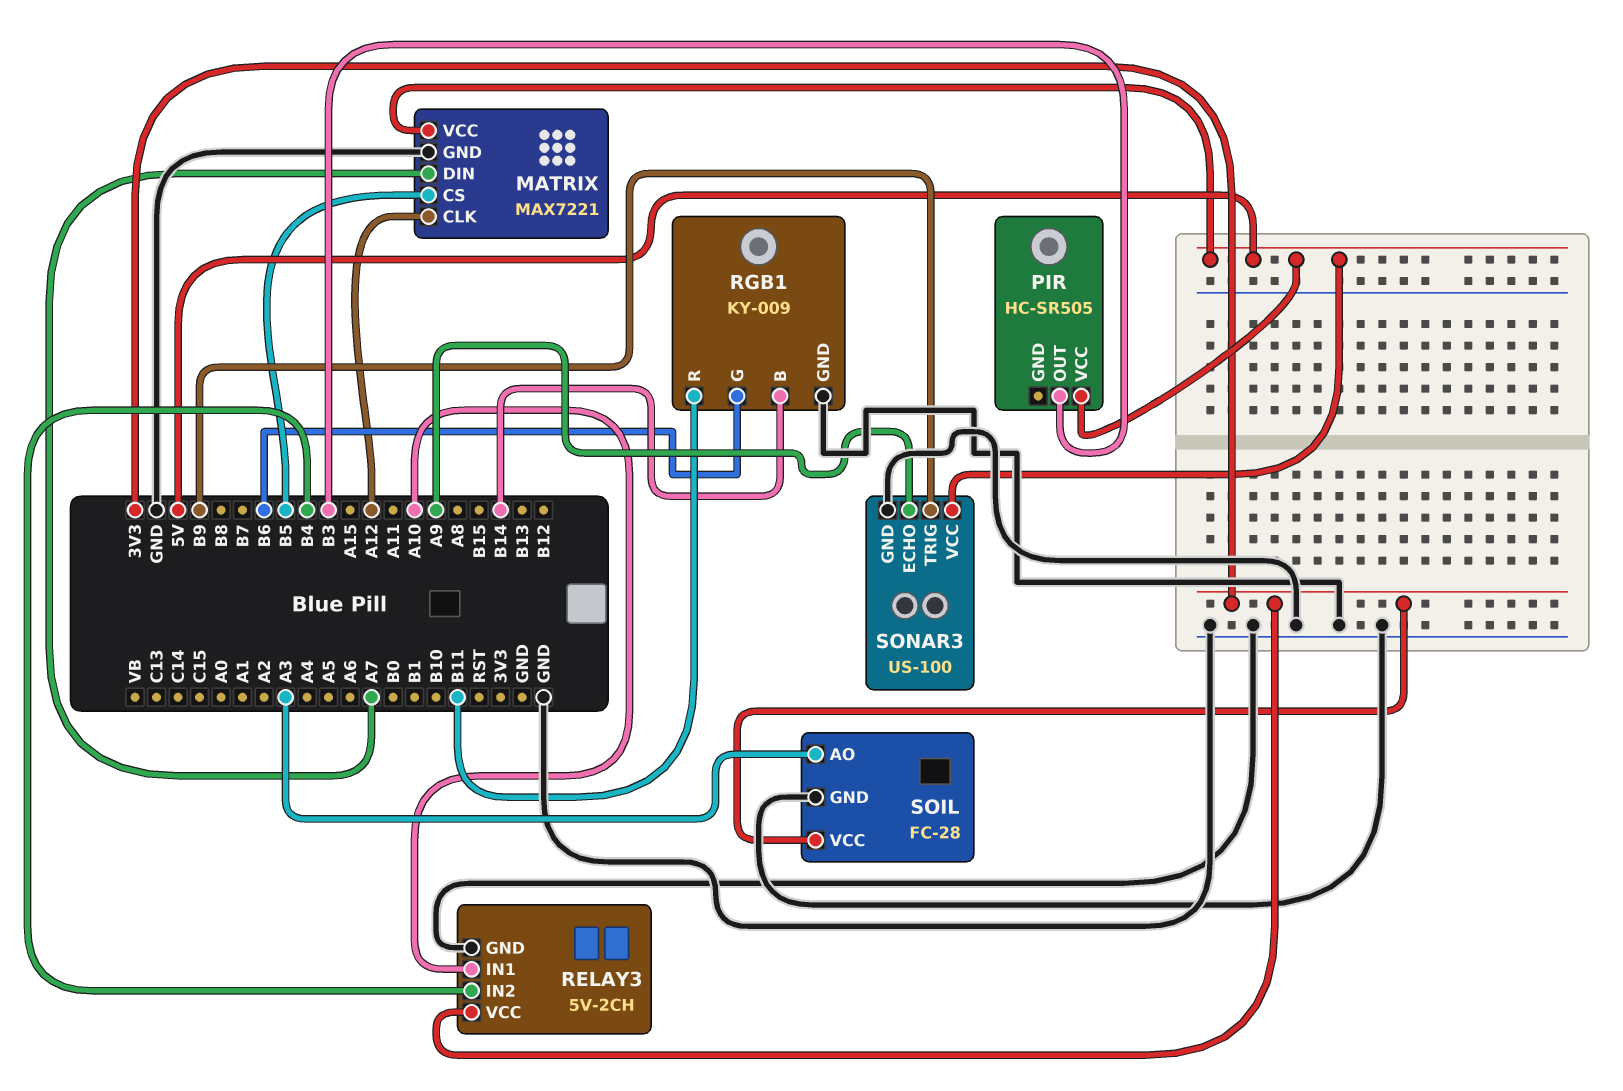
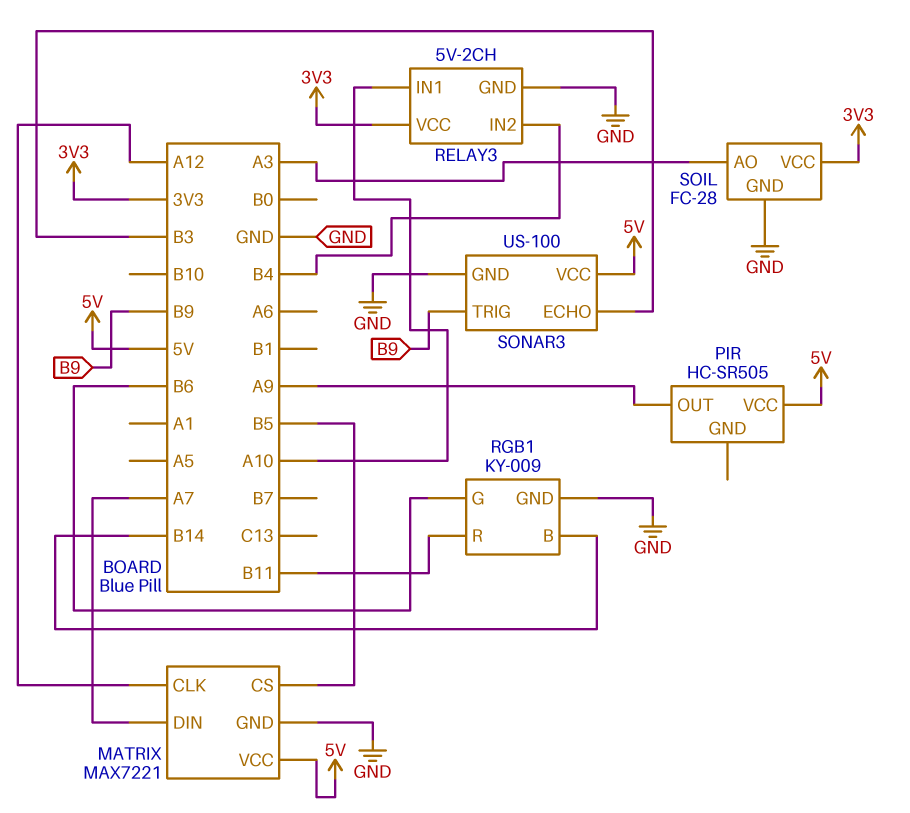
PIR pin OUT: B3 -> A9
SONAR3 pin ECHO: A9 -> B3

